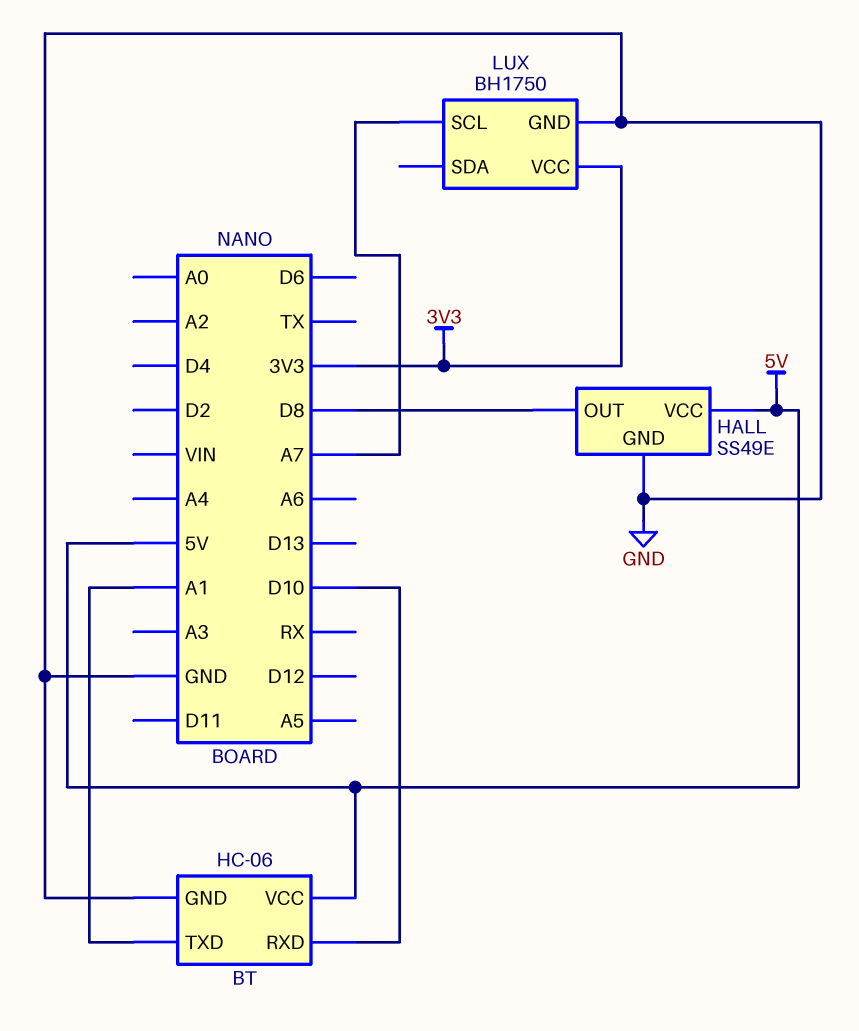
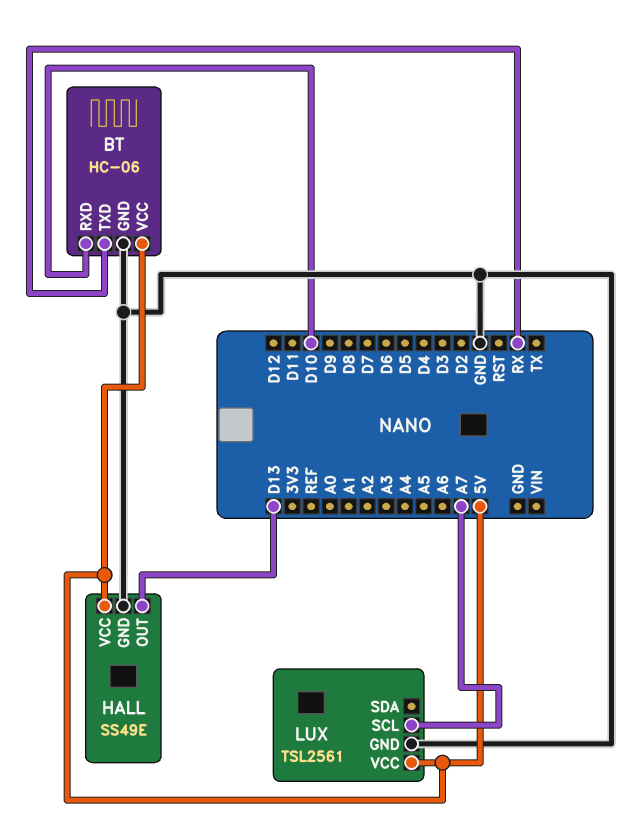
BT pin TXD: A1 -> RX
HALL pin OUT: D8 -> D13
LUX: BH1750 -> TSL2561
LUX pin VCC: 3V3 -> 5V

